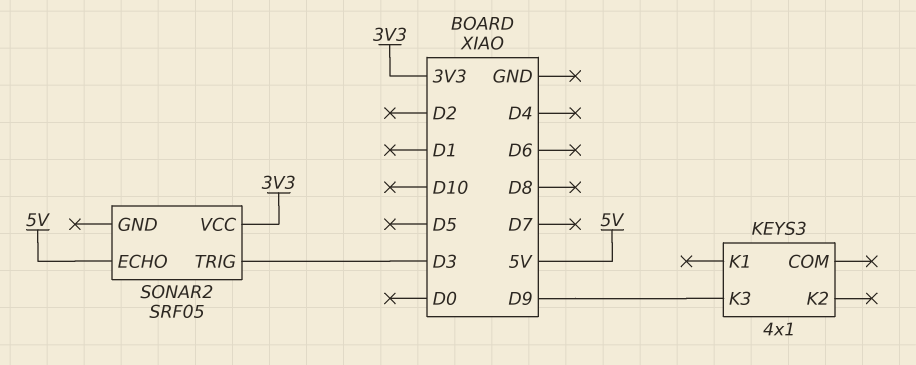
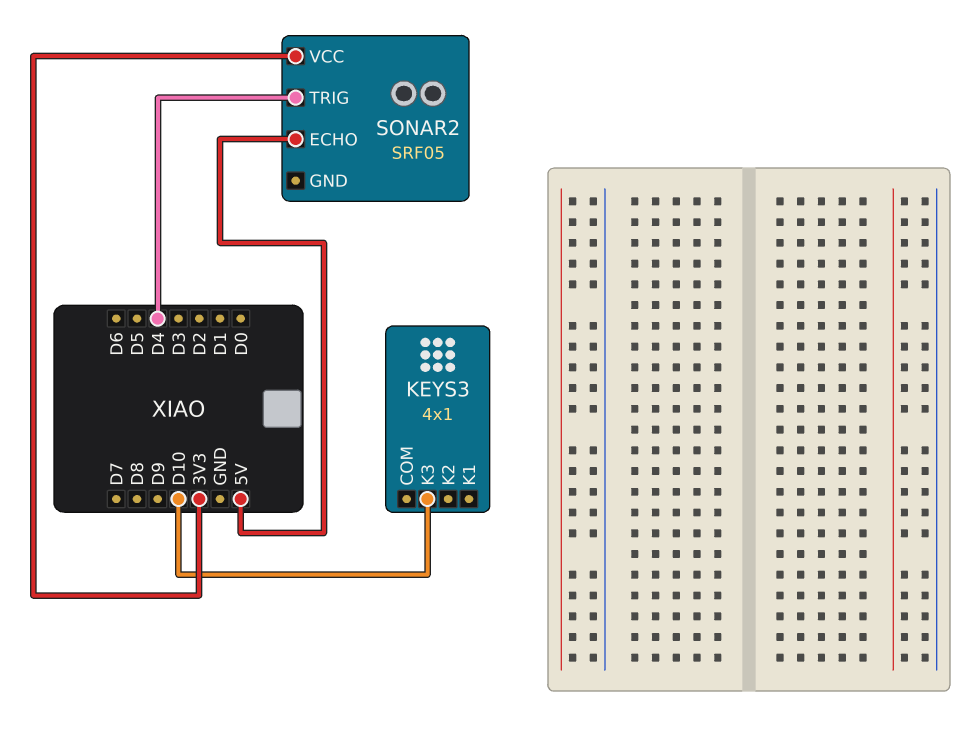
KEYS3 pin K3: D9 -> D10
SONAR2 pin TRIG: D3 -> D4

